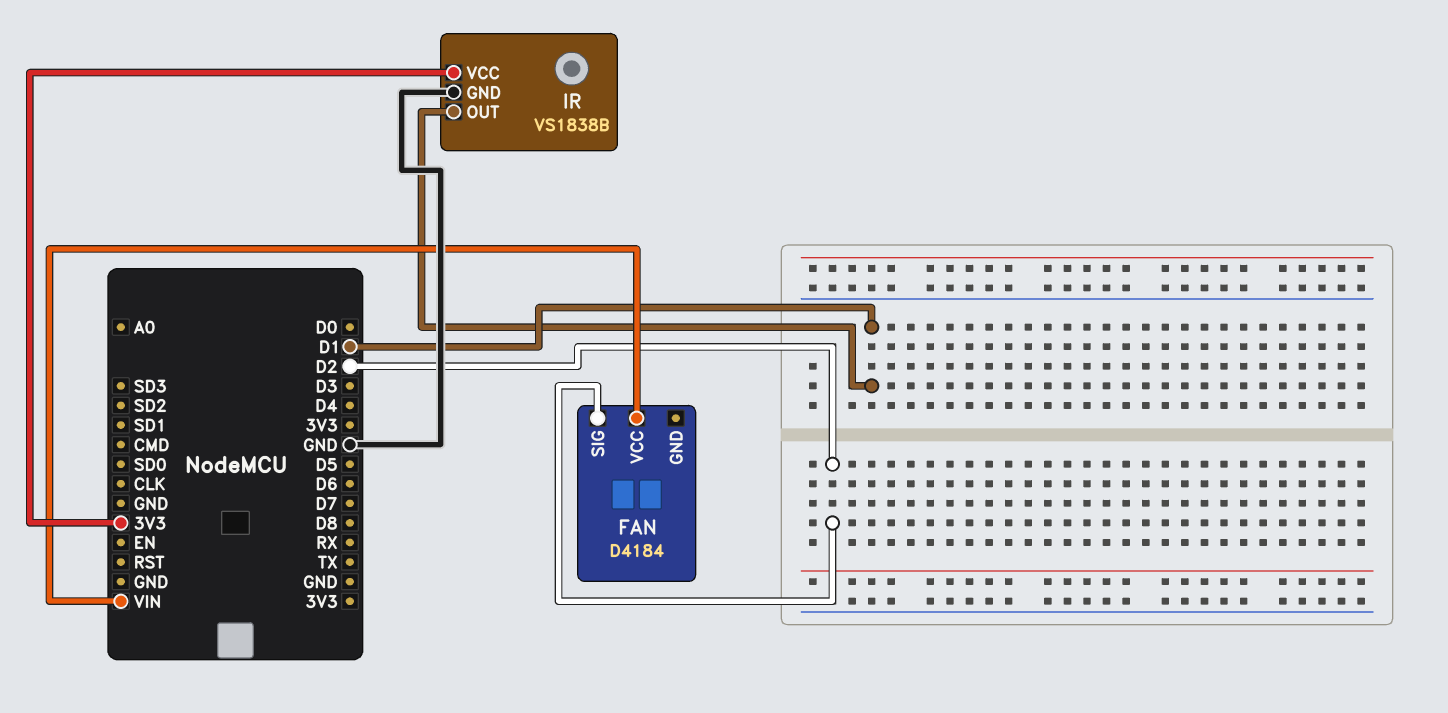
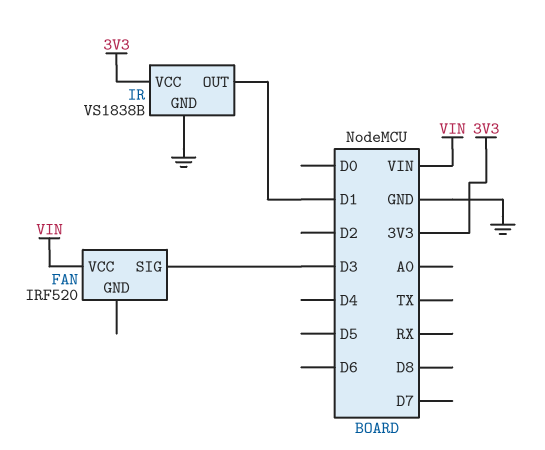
FAN: D4184 -> IRF520
FAN pin SIG: D2 -> D3

